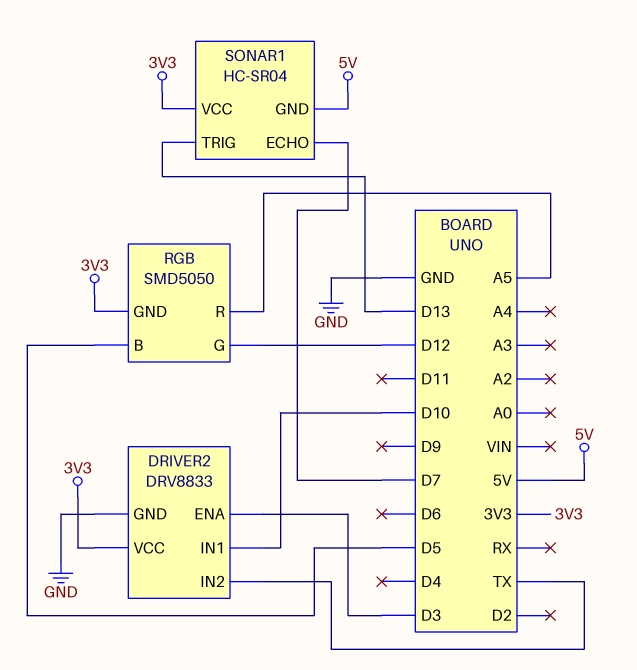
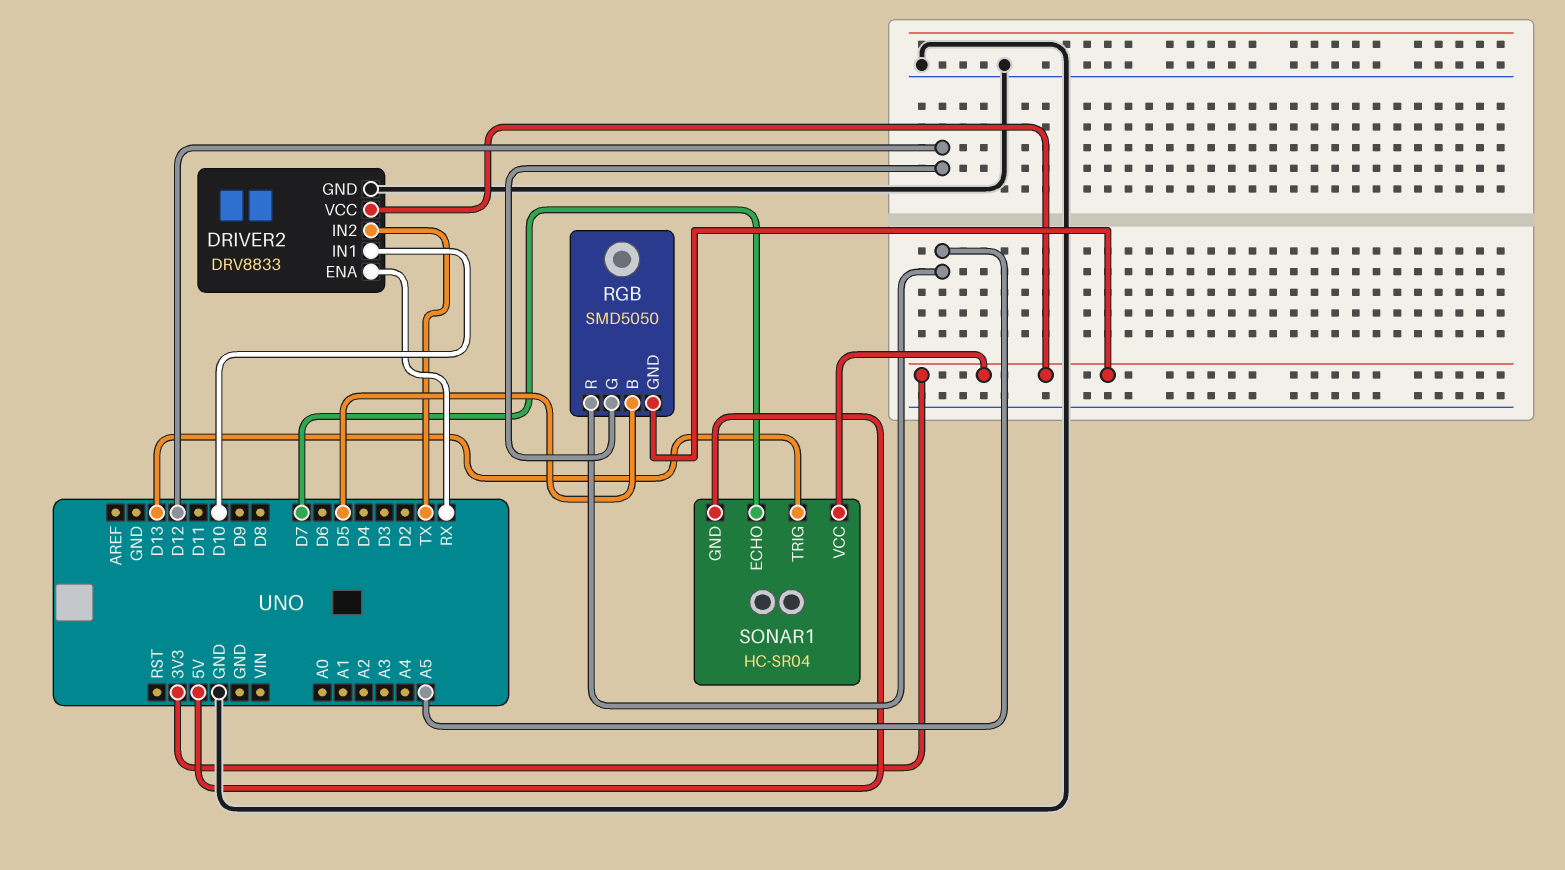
DRIVER2 pin ENA: D3 -> RX

